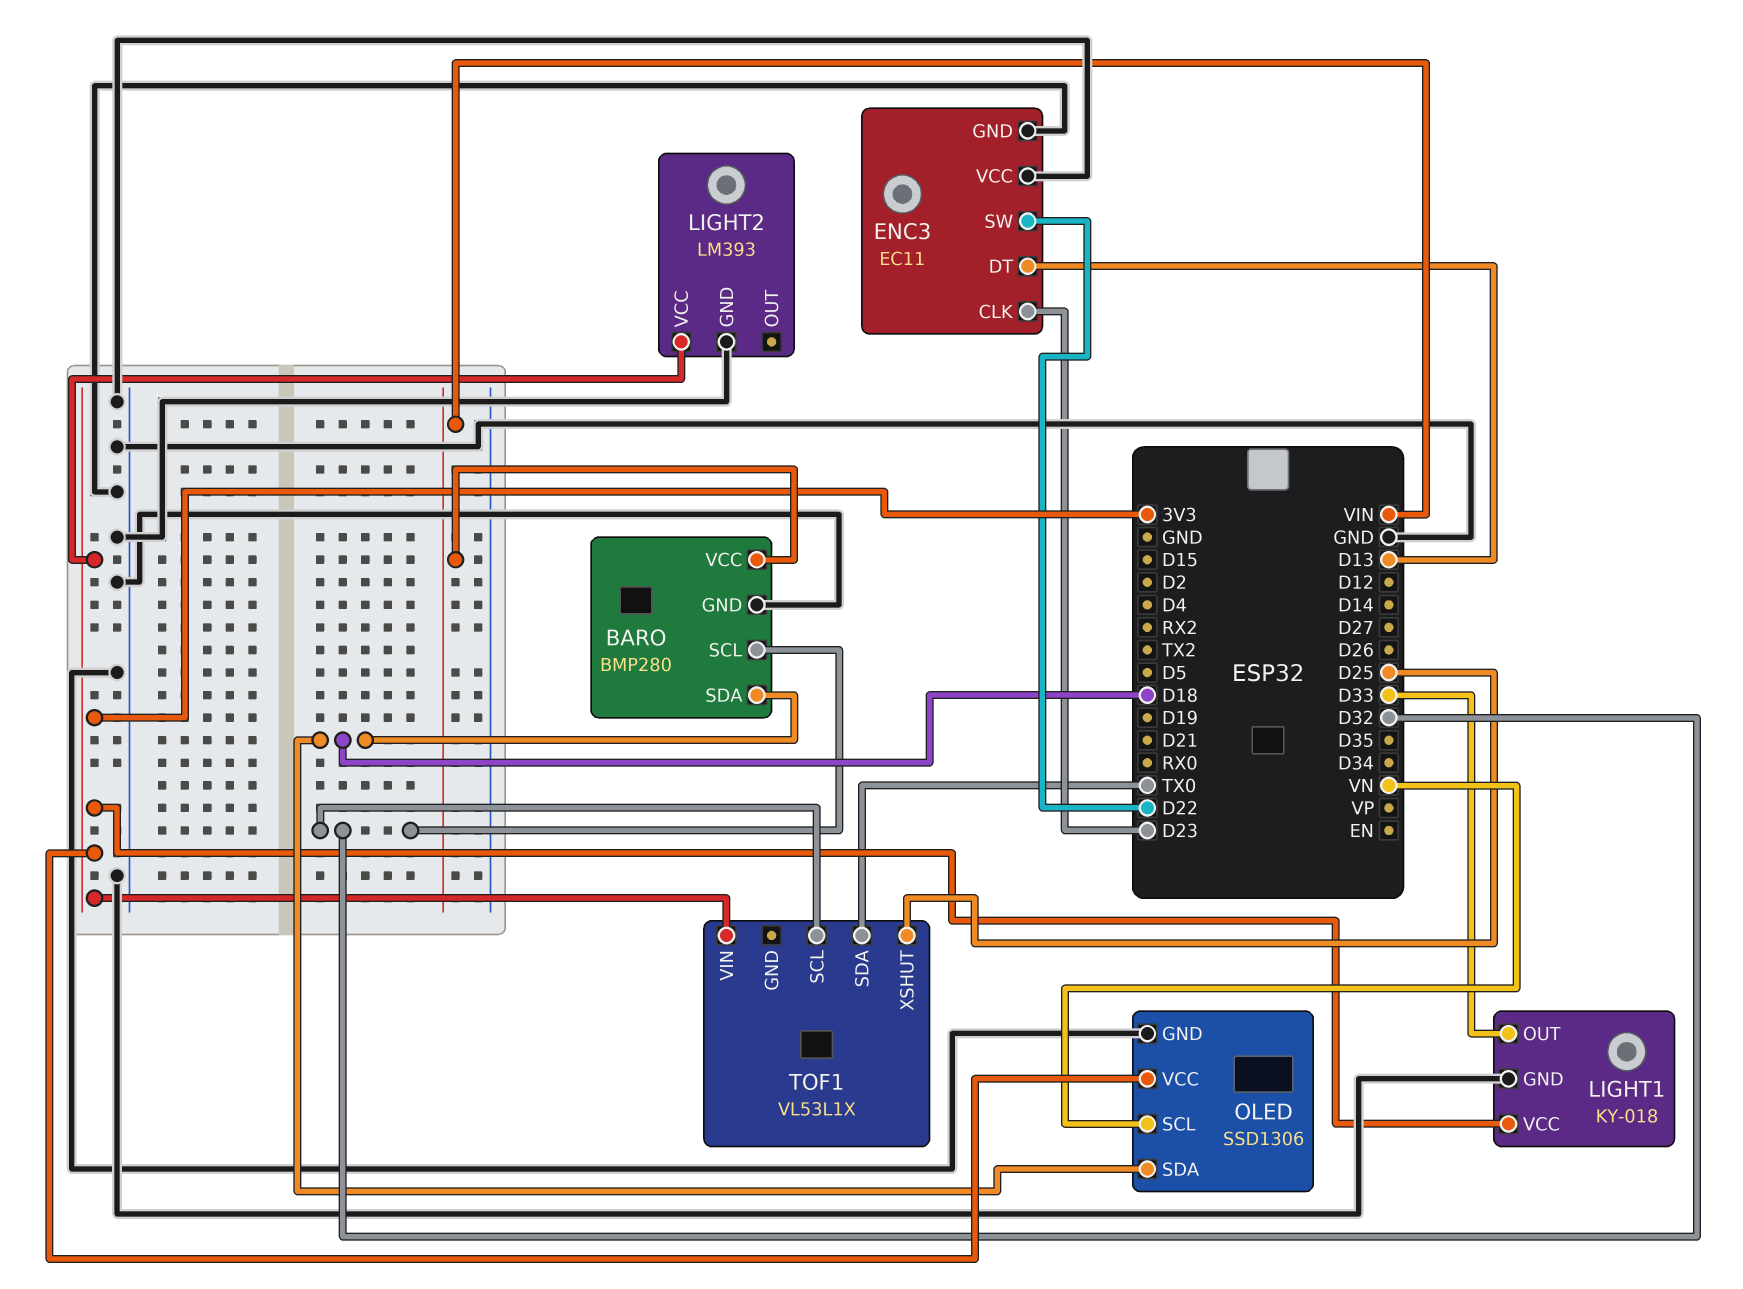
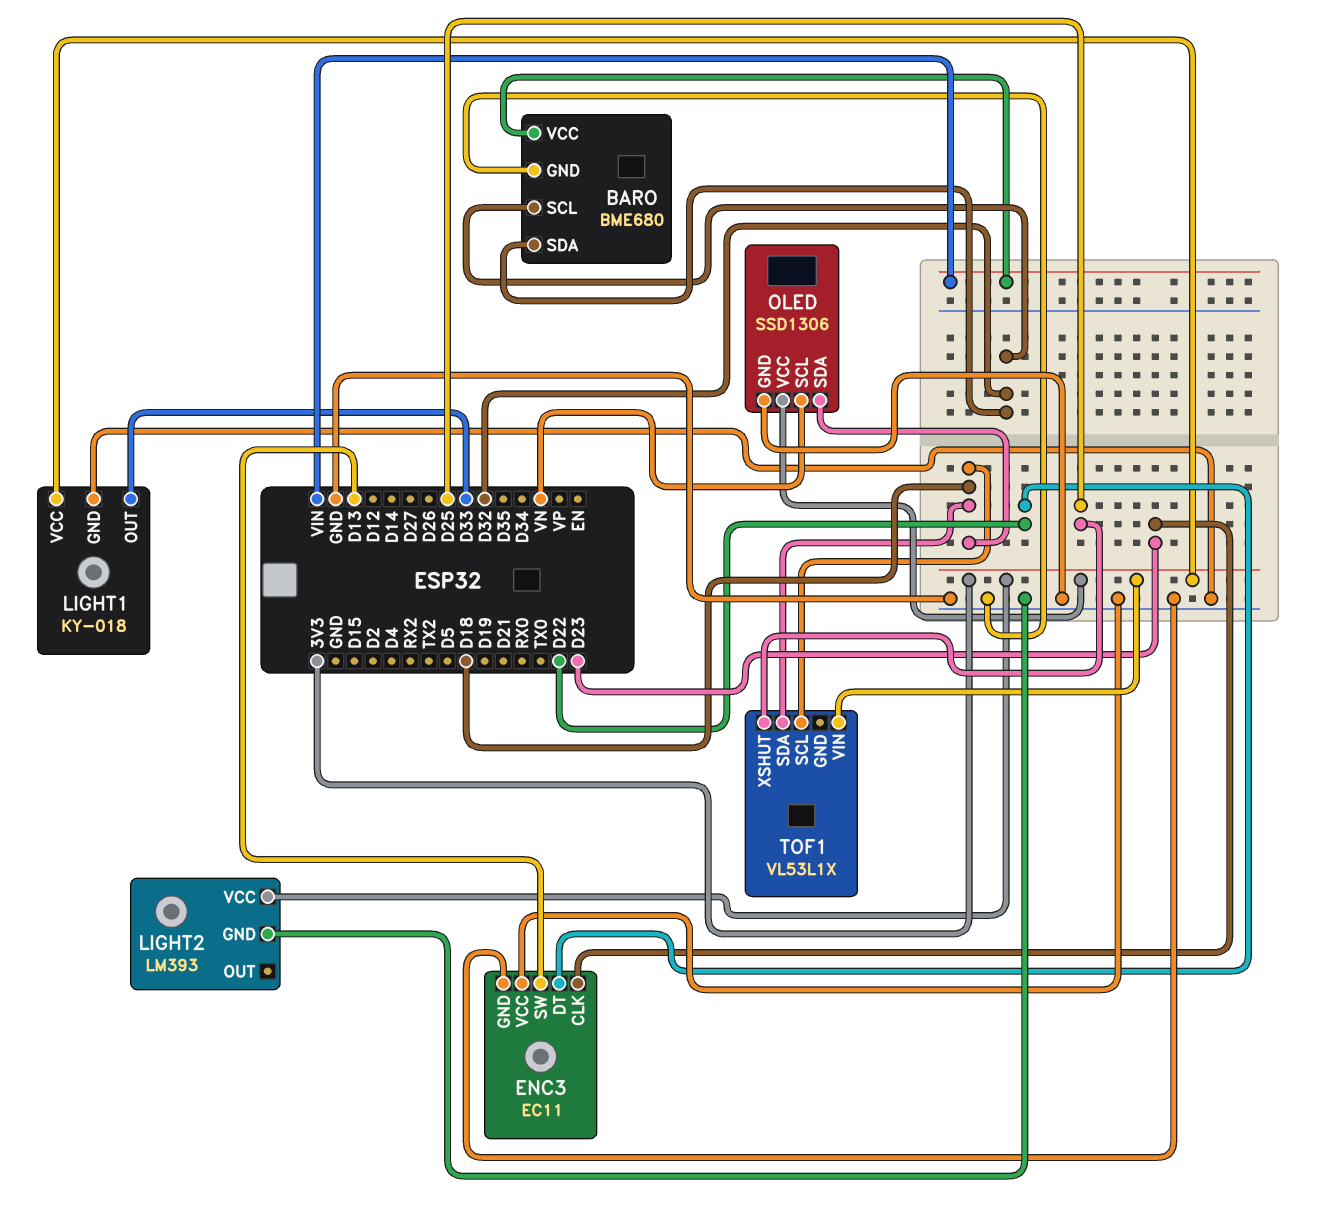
BARO: BMP280 -> BME680
BARO pin SDA: D18 -> D32
ENC3 pin DT: D13 -> D22
ENC3 pin SW: D22 -> D13
TOF1 pin SCL: D32 -> D18
TOF1 pin SDA: TX0 -> D18

